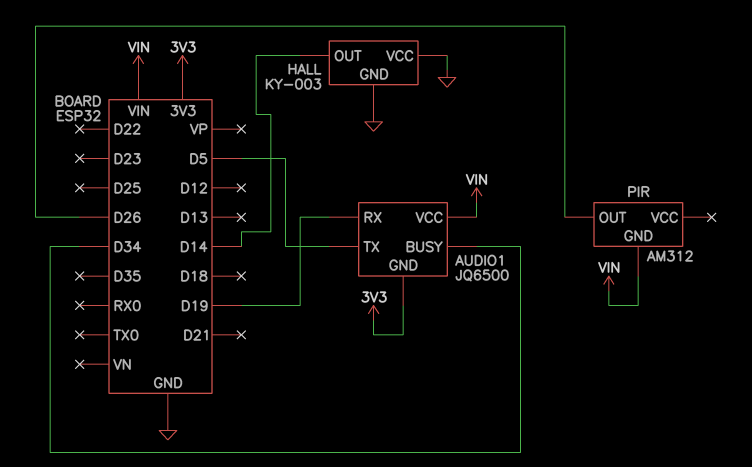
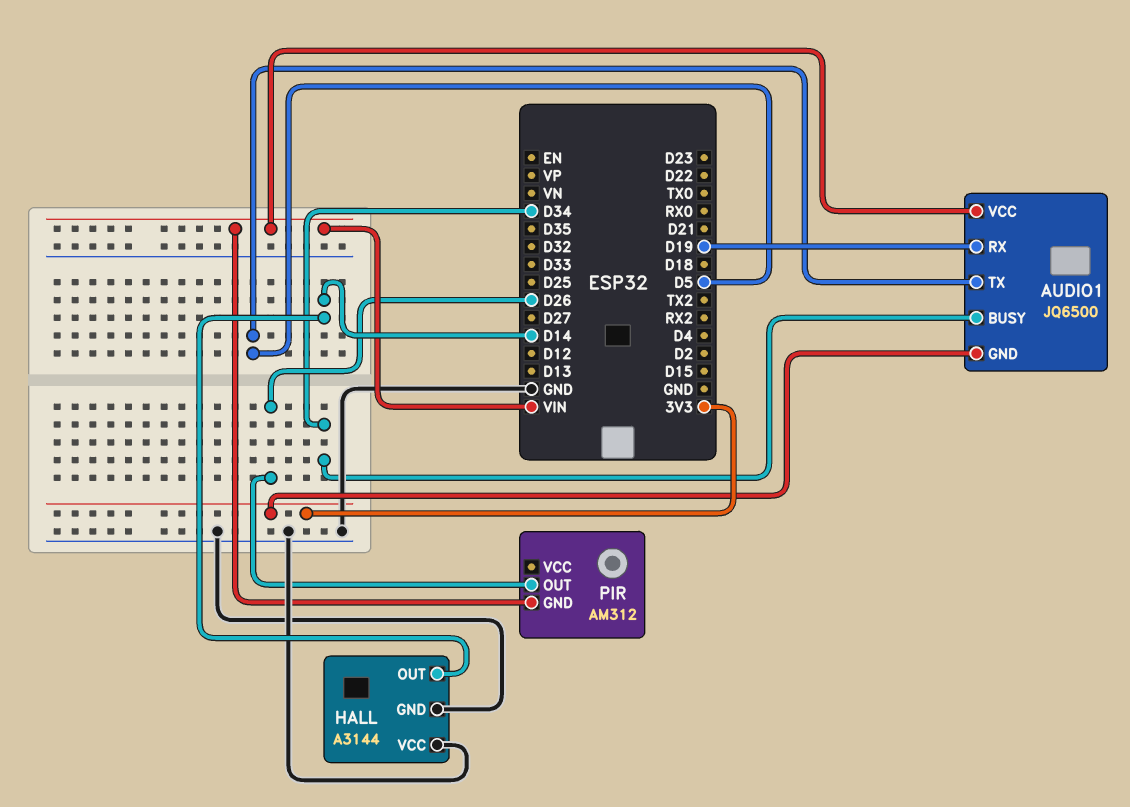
HALL: KY-003 -> A3144

